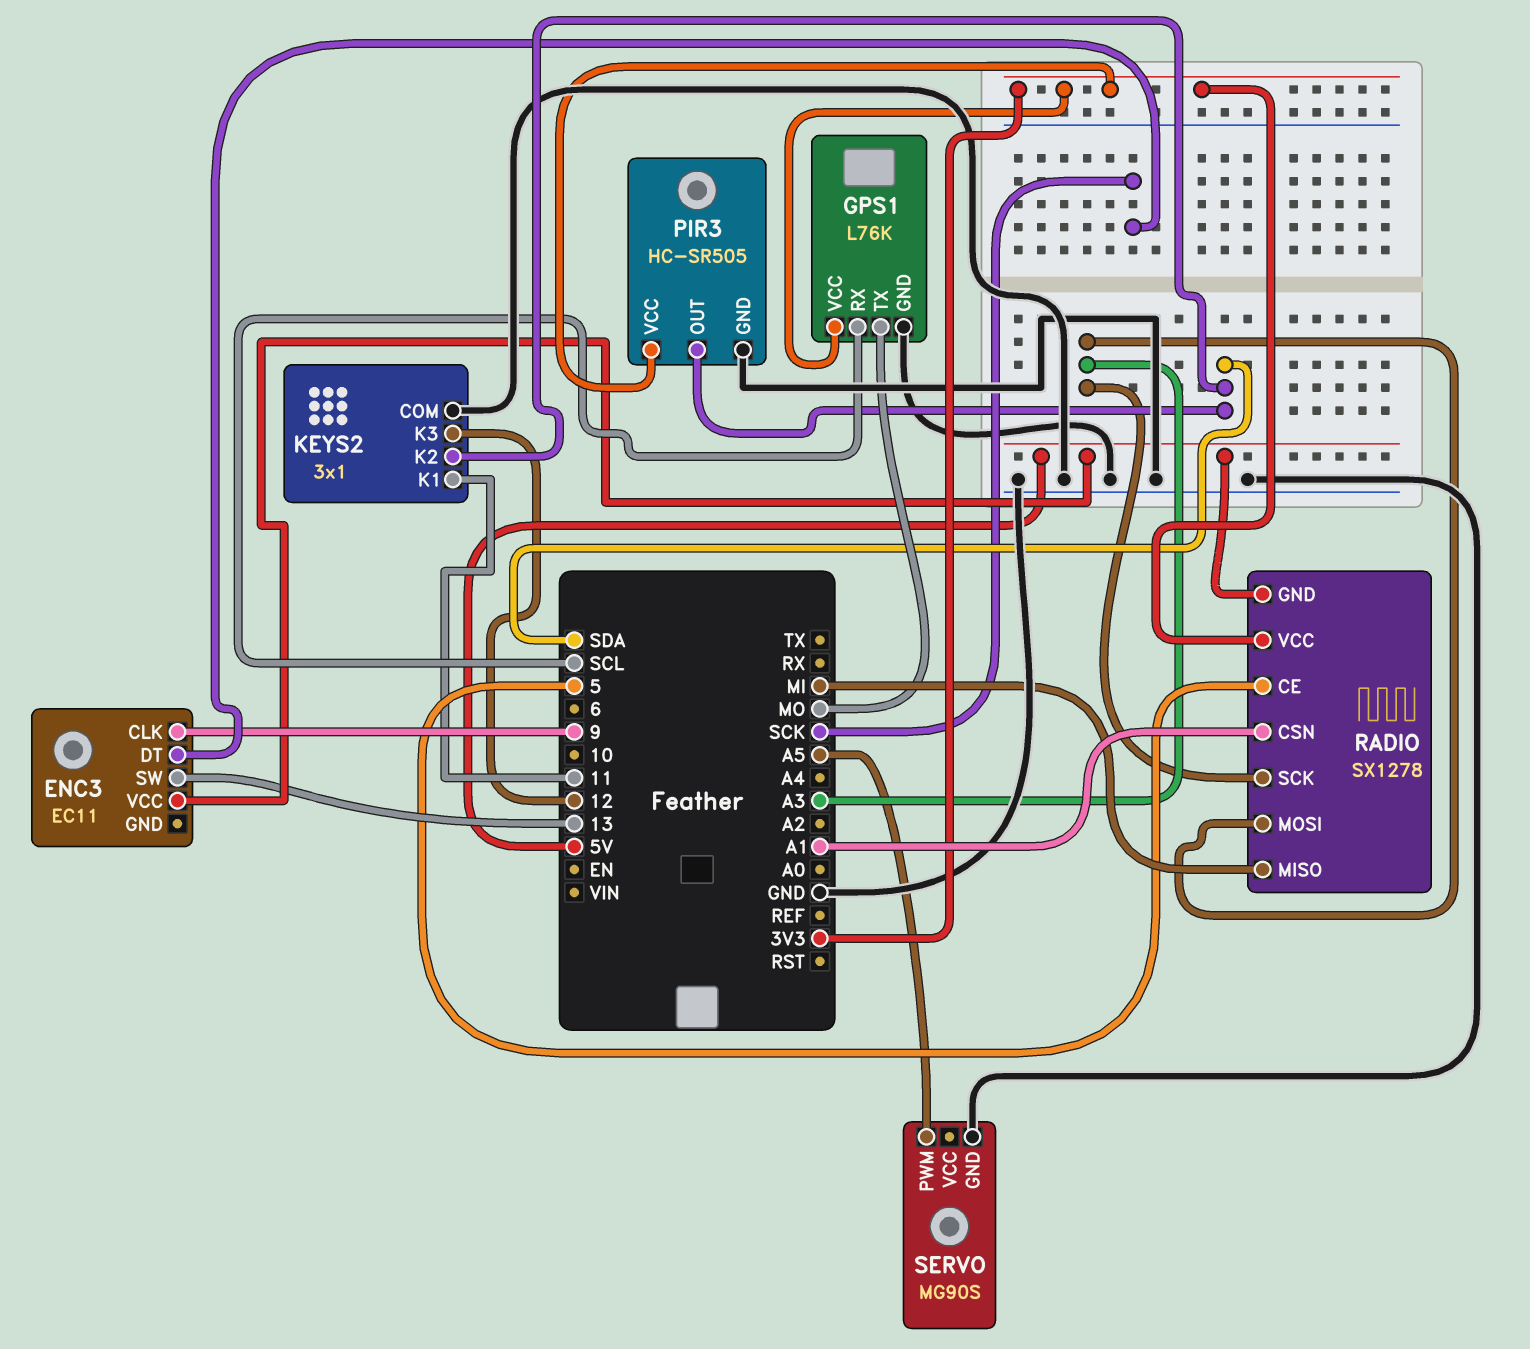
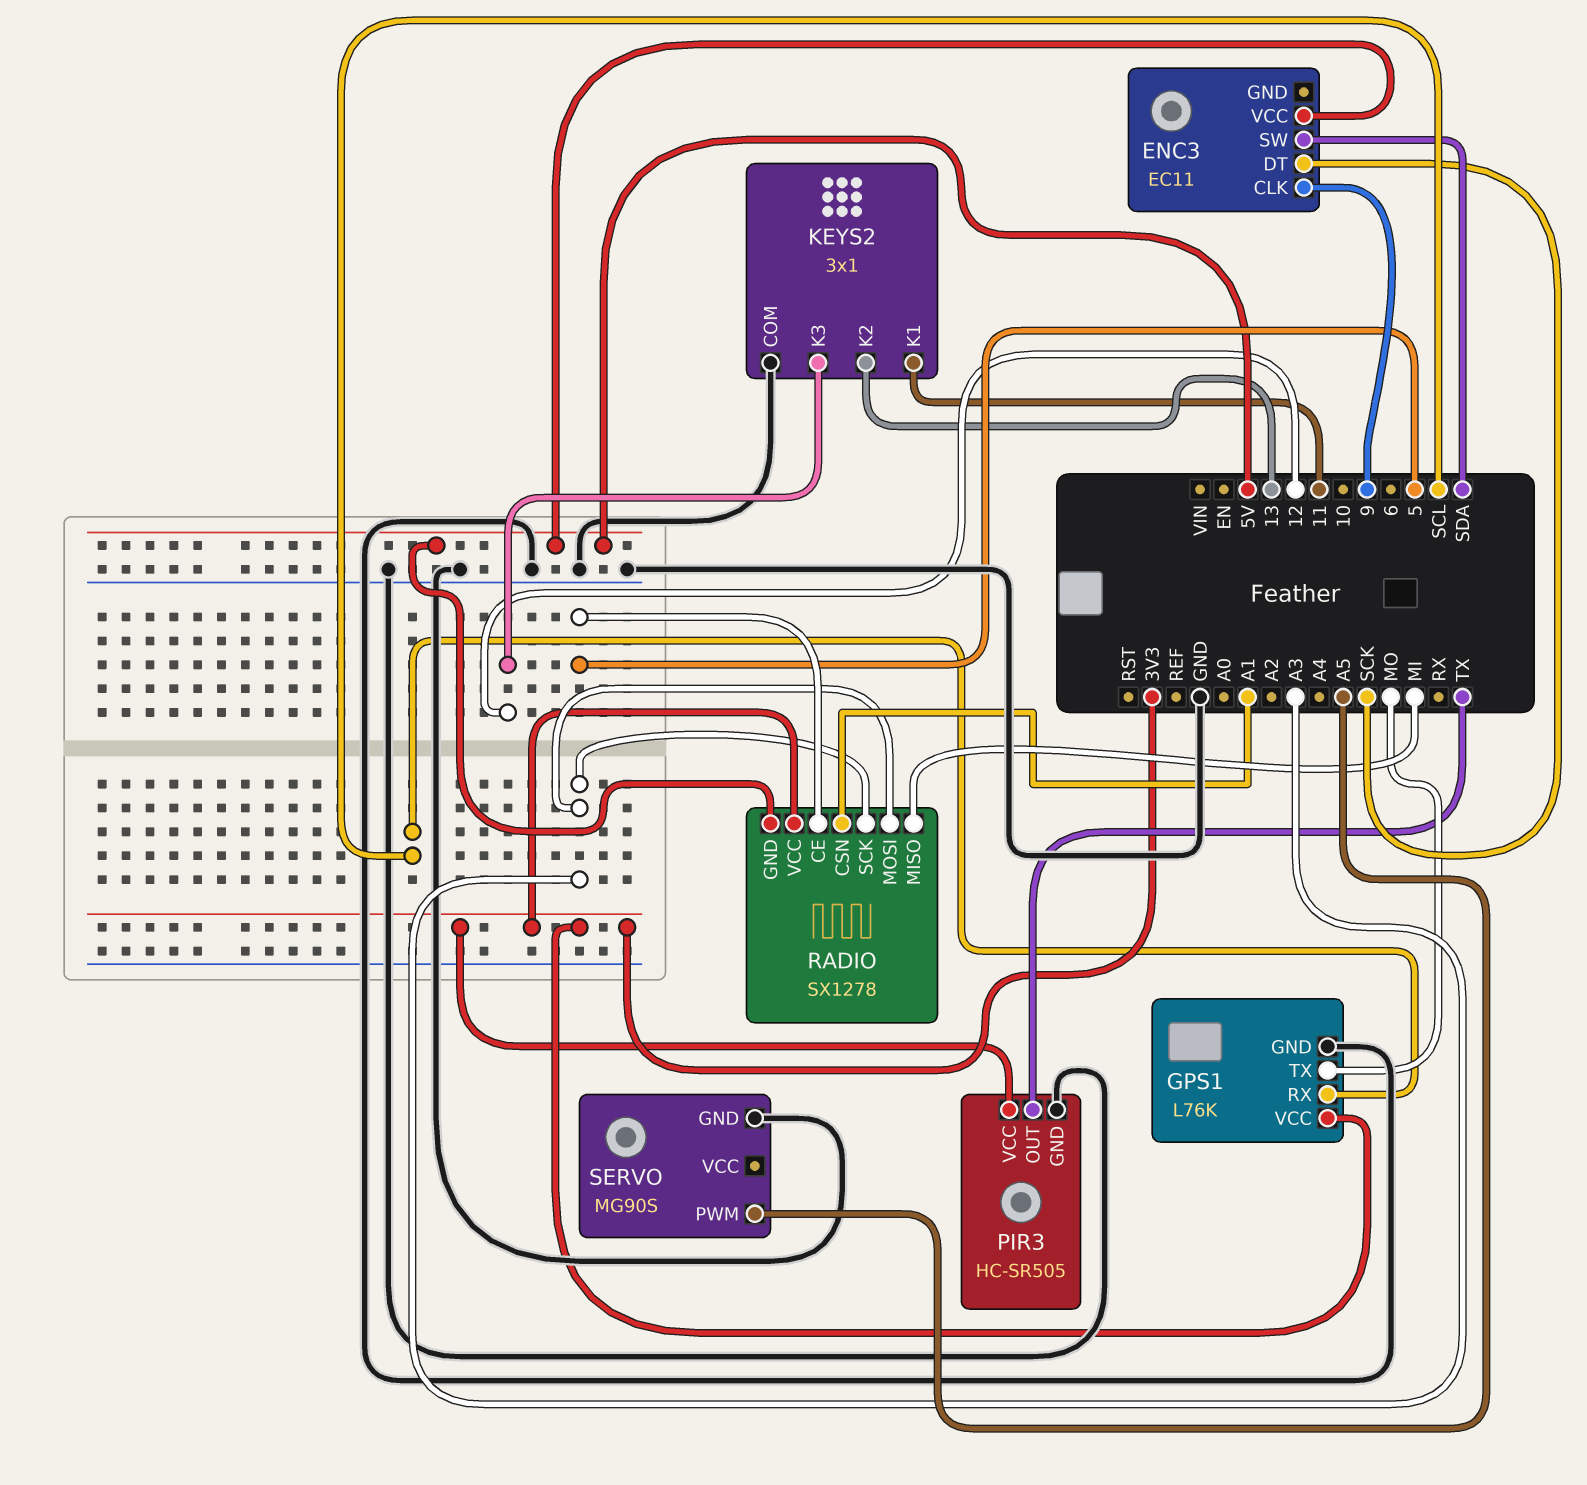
ENC3 pin SW: 13 -> SDA
KEYS2 pin K2: SDA -> 13
PIR3 pin OUT: SDA -> TX

